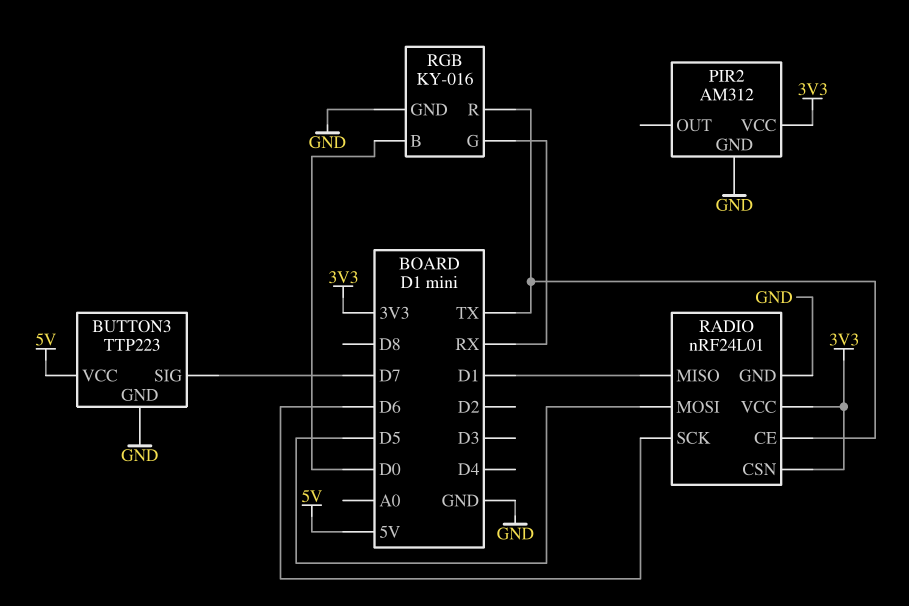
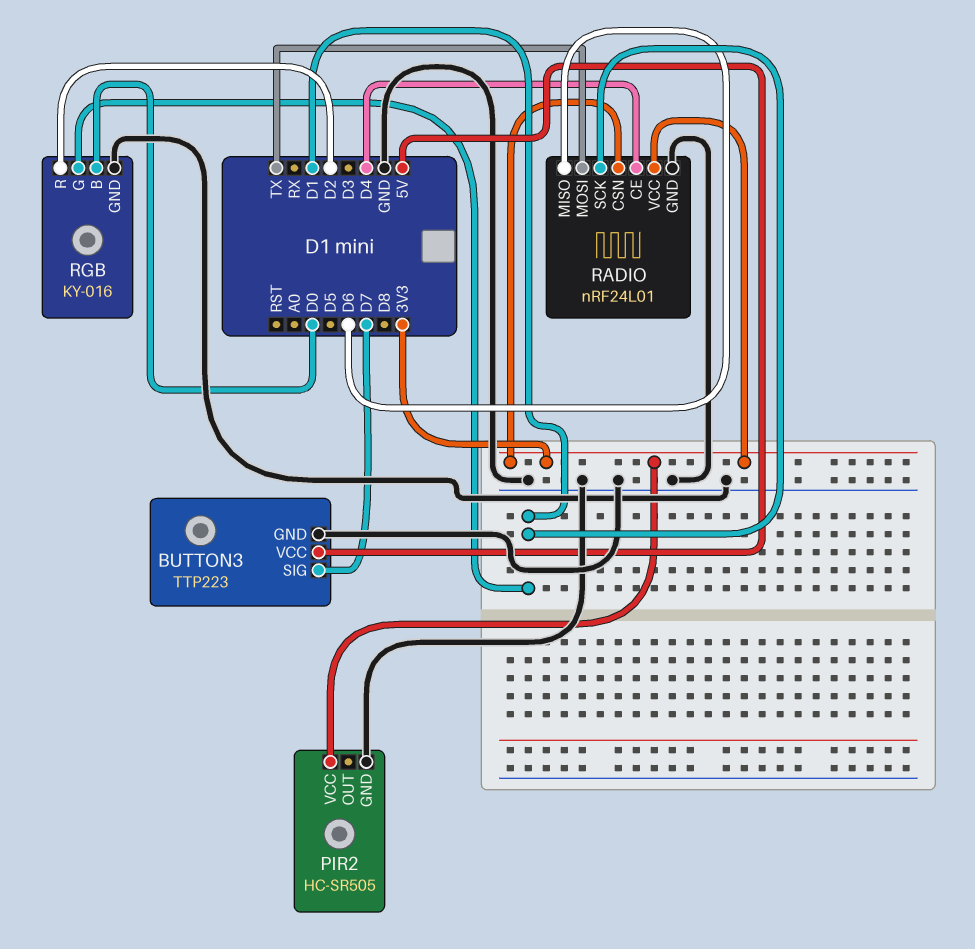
PIR2: AM312 -> HC-SR505
RADIO pin CE: TX -> D4
RADIO pin MISO: D1 -> D6
RADIO pin MOSI: D5 -> TX
RADIO pin SCK: D6 -> D1
RGB pin G: RX -> D1
RGB pin R: TX -> D2

